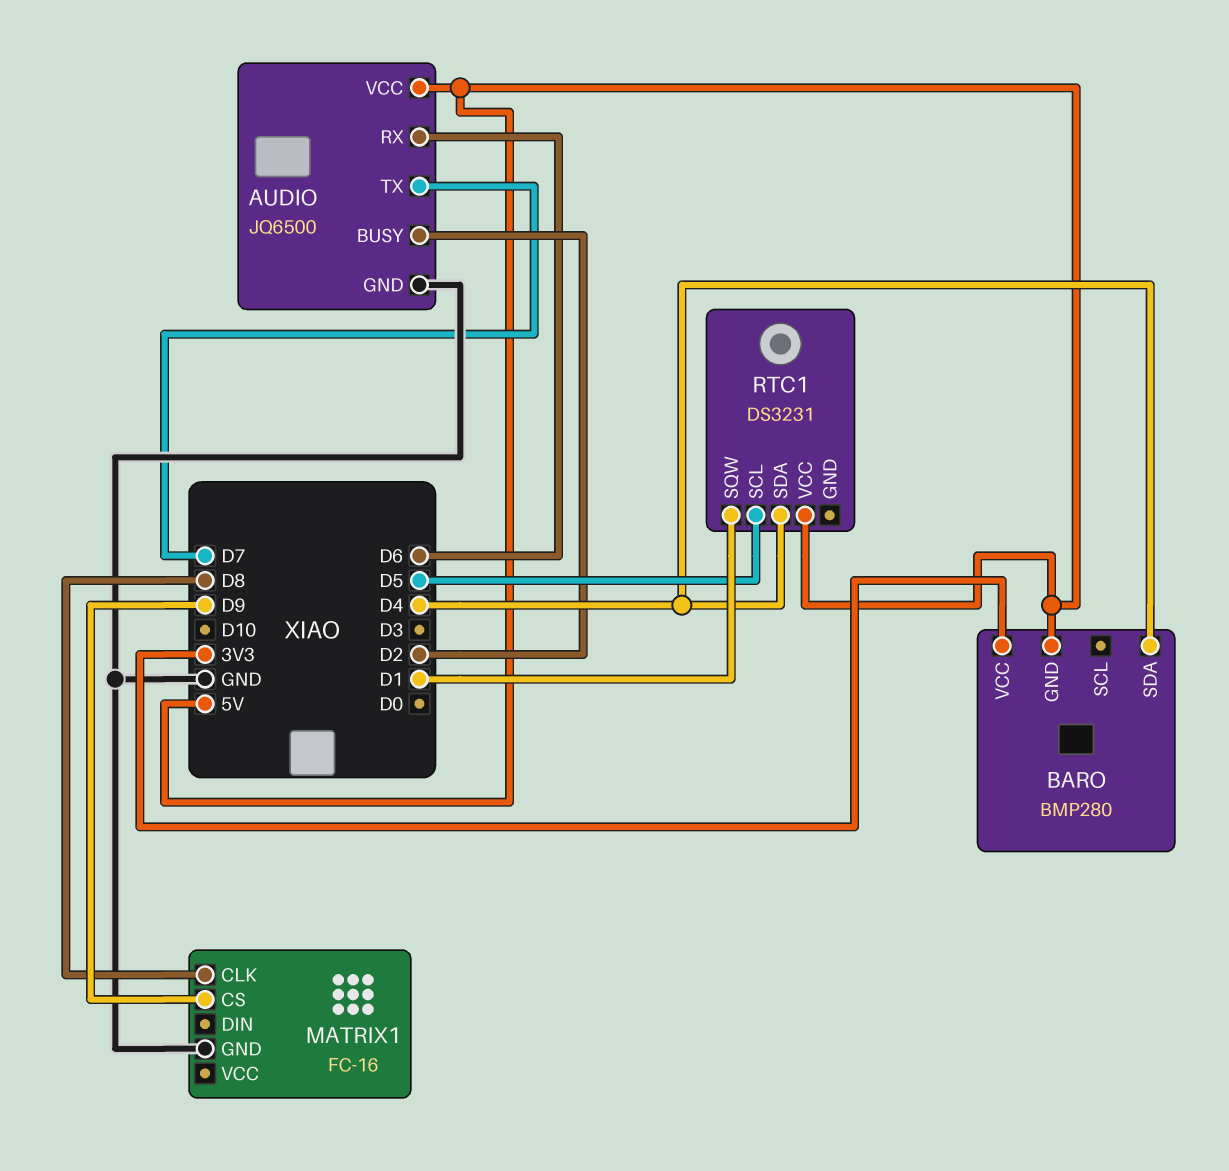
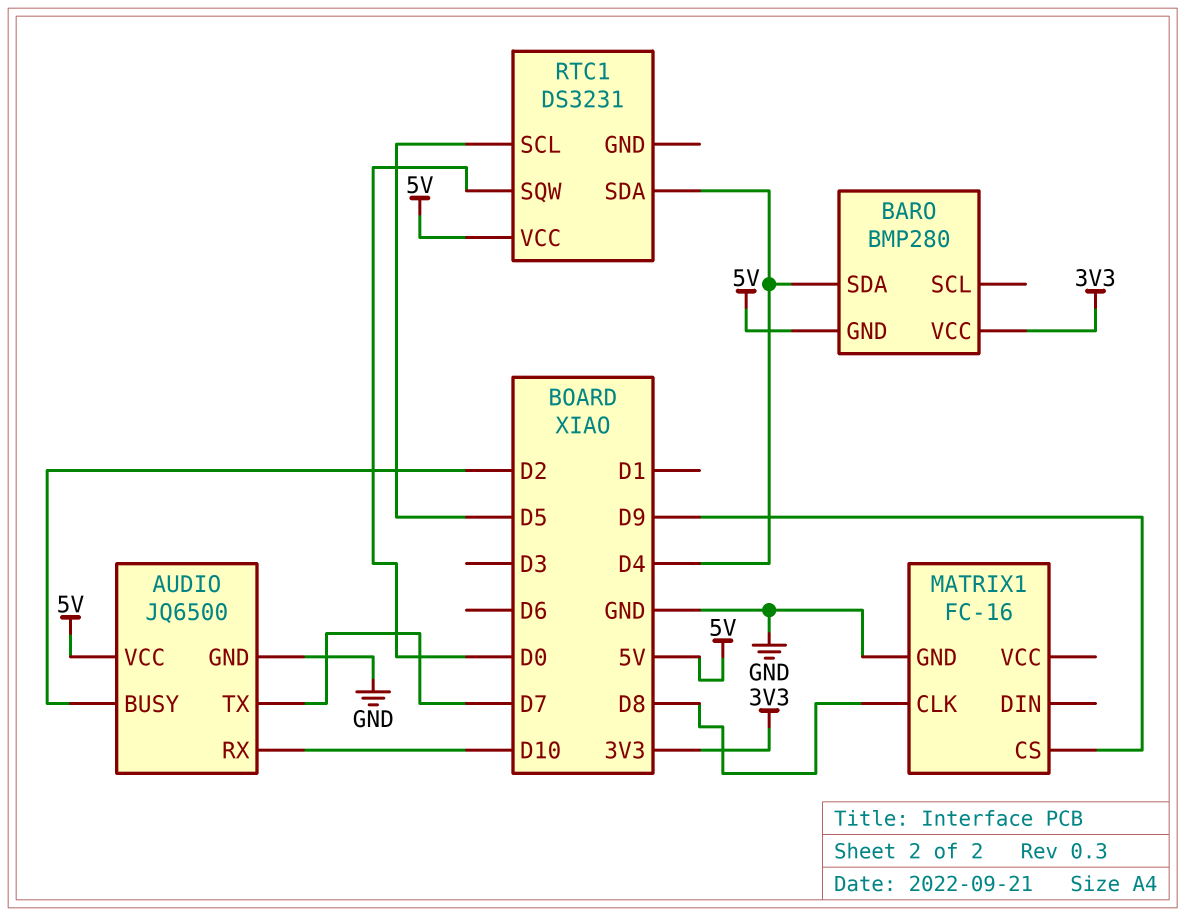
AUDIO pin RX: D6 -> D10
RTC1 pin SQW: D1 -> D0

